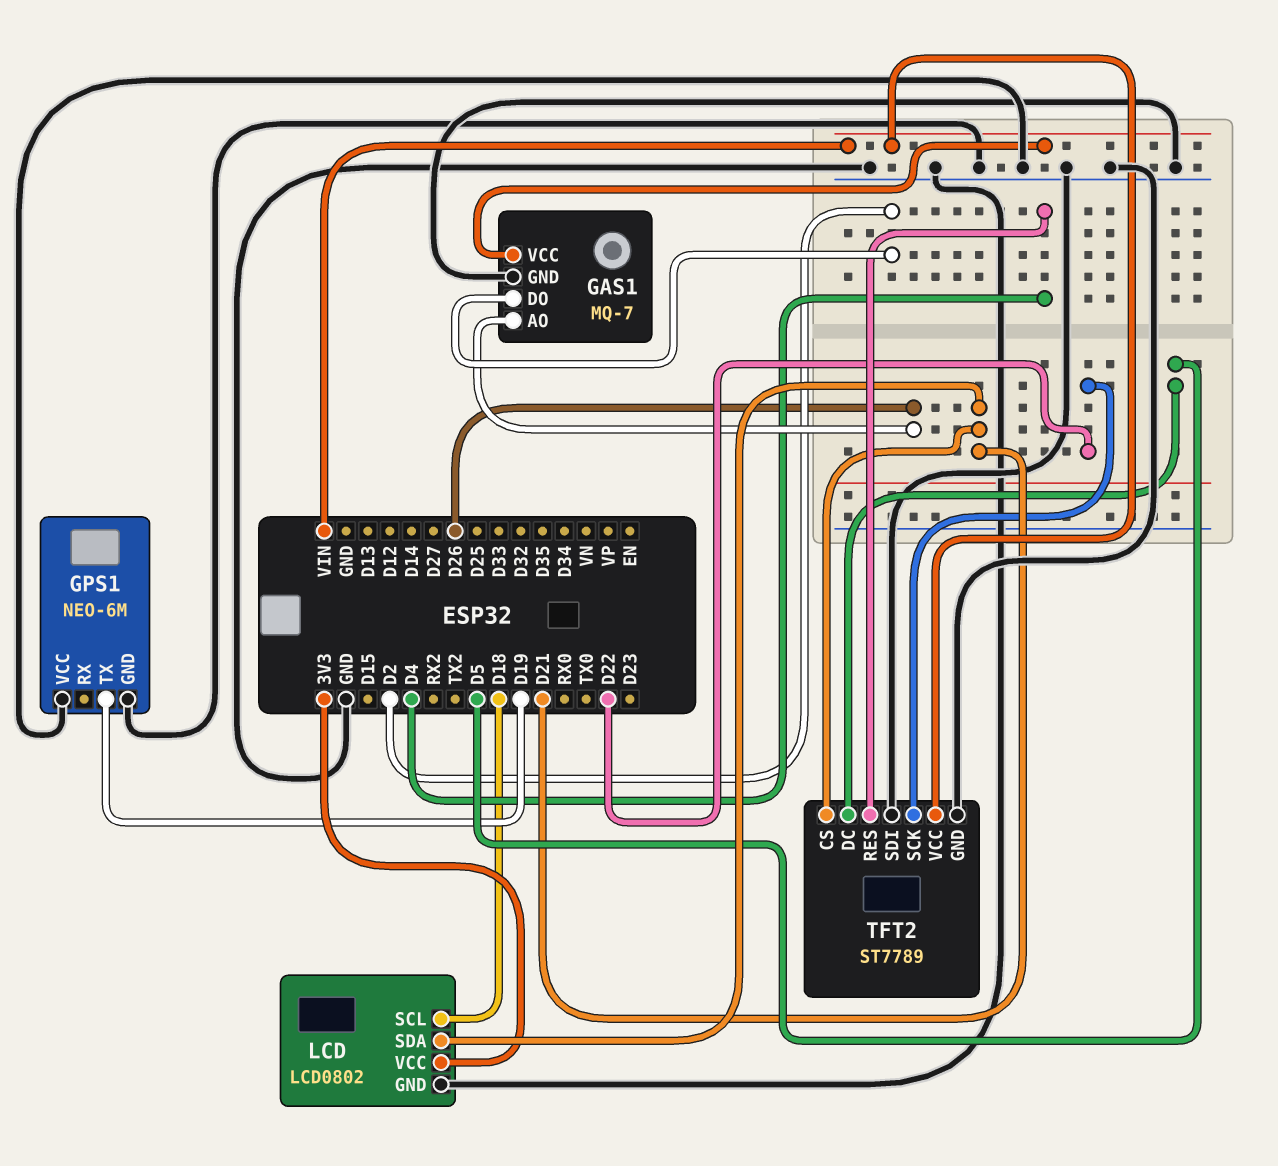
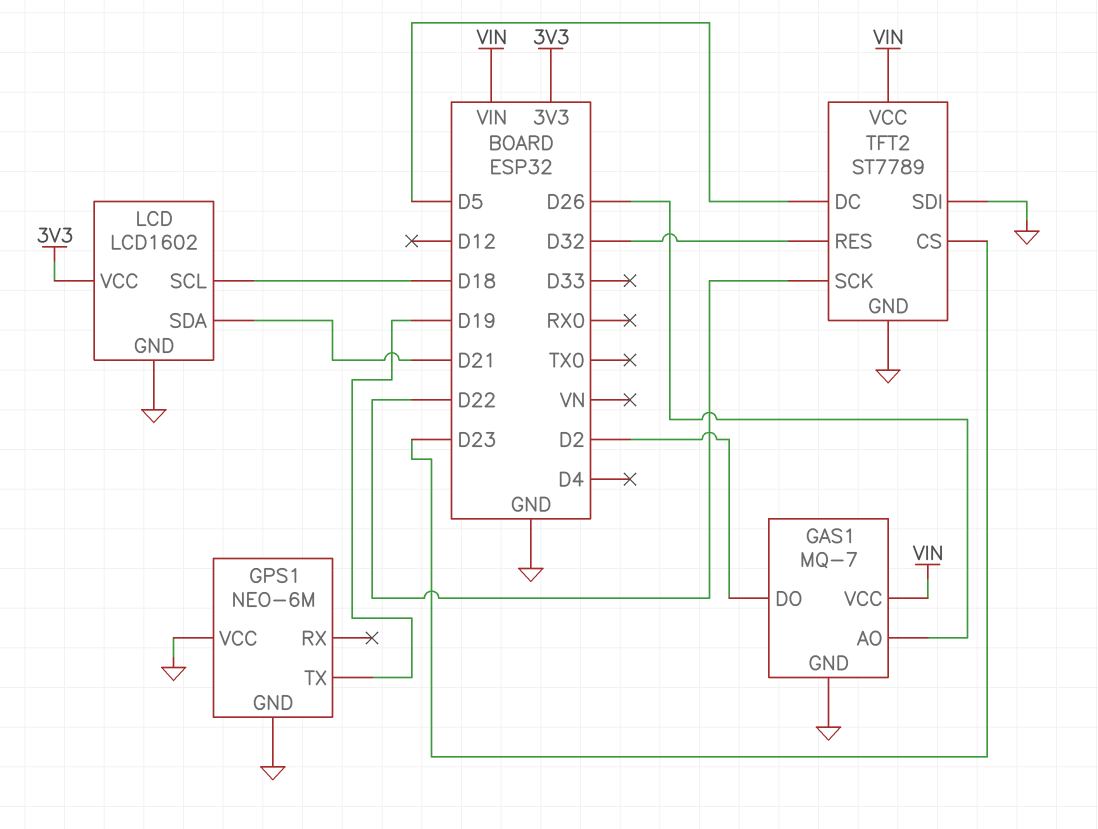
LCD: LCD0802 -> LCD1602
TFT2 pin CS: D21 -> D23
TFT2 pin RES: D4 -> D32

